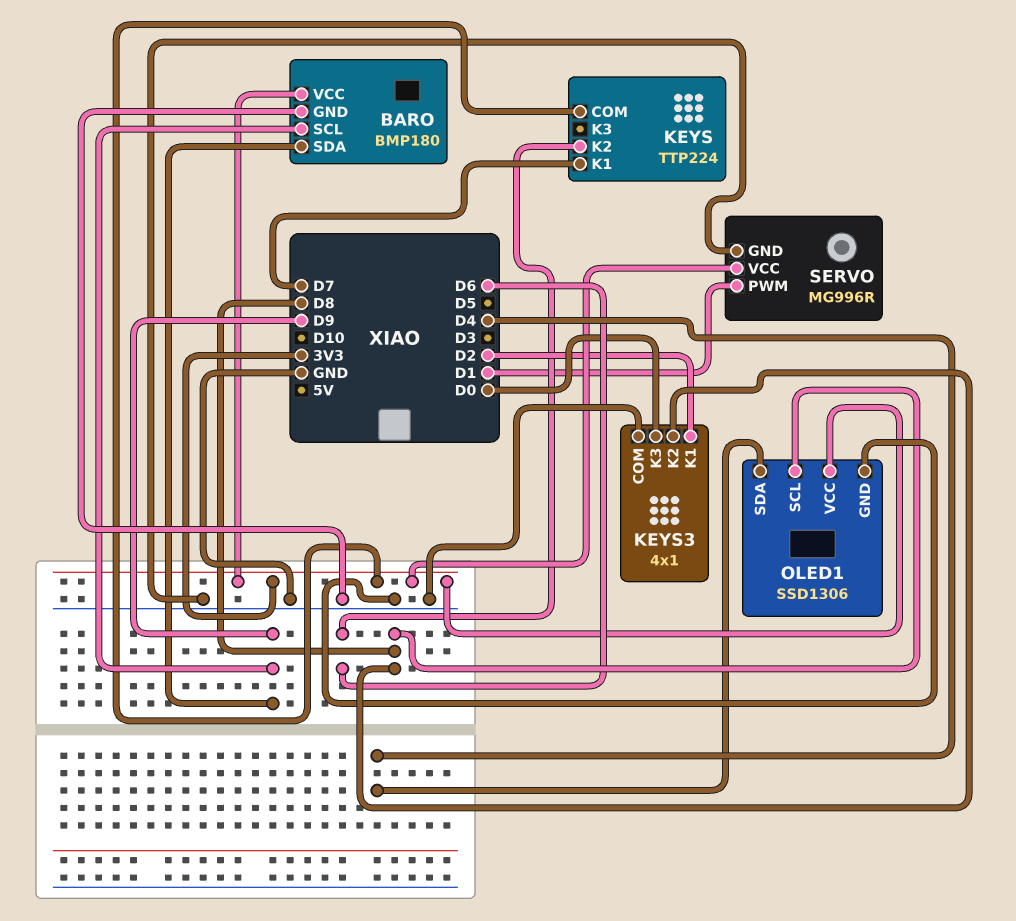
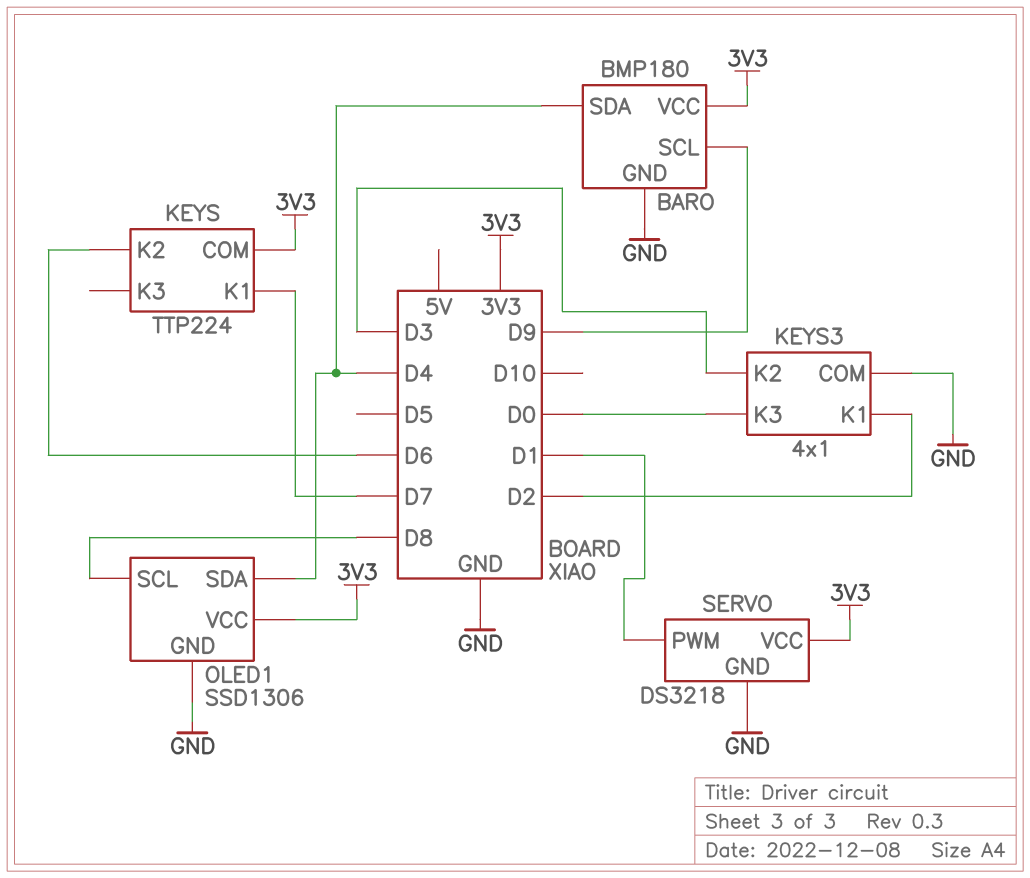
BARO pin SDA: D9 -> D4
KEYS3 pin K2: D8 -> D3
SERVO: MG996R -> DS3218

